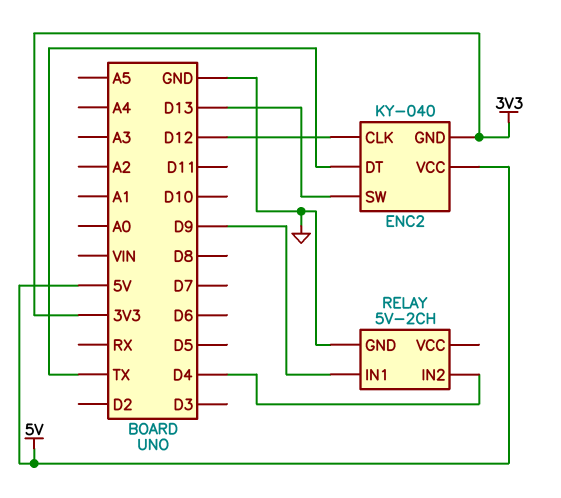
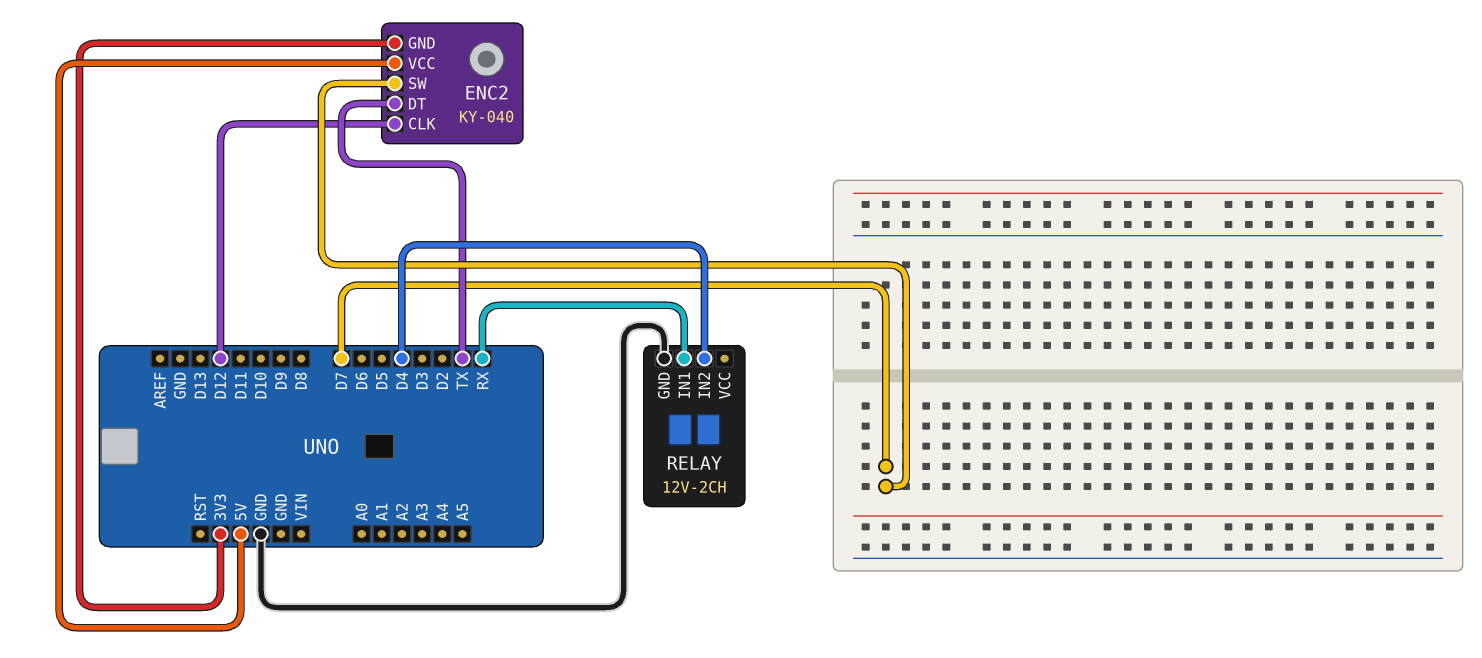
ENC2 pin SW: D13 -> D7
RELAY: 5V-2CH -> 12V-2CH
RELAY pin IN1: D9 -> RX

